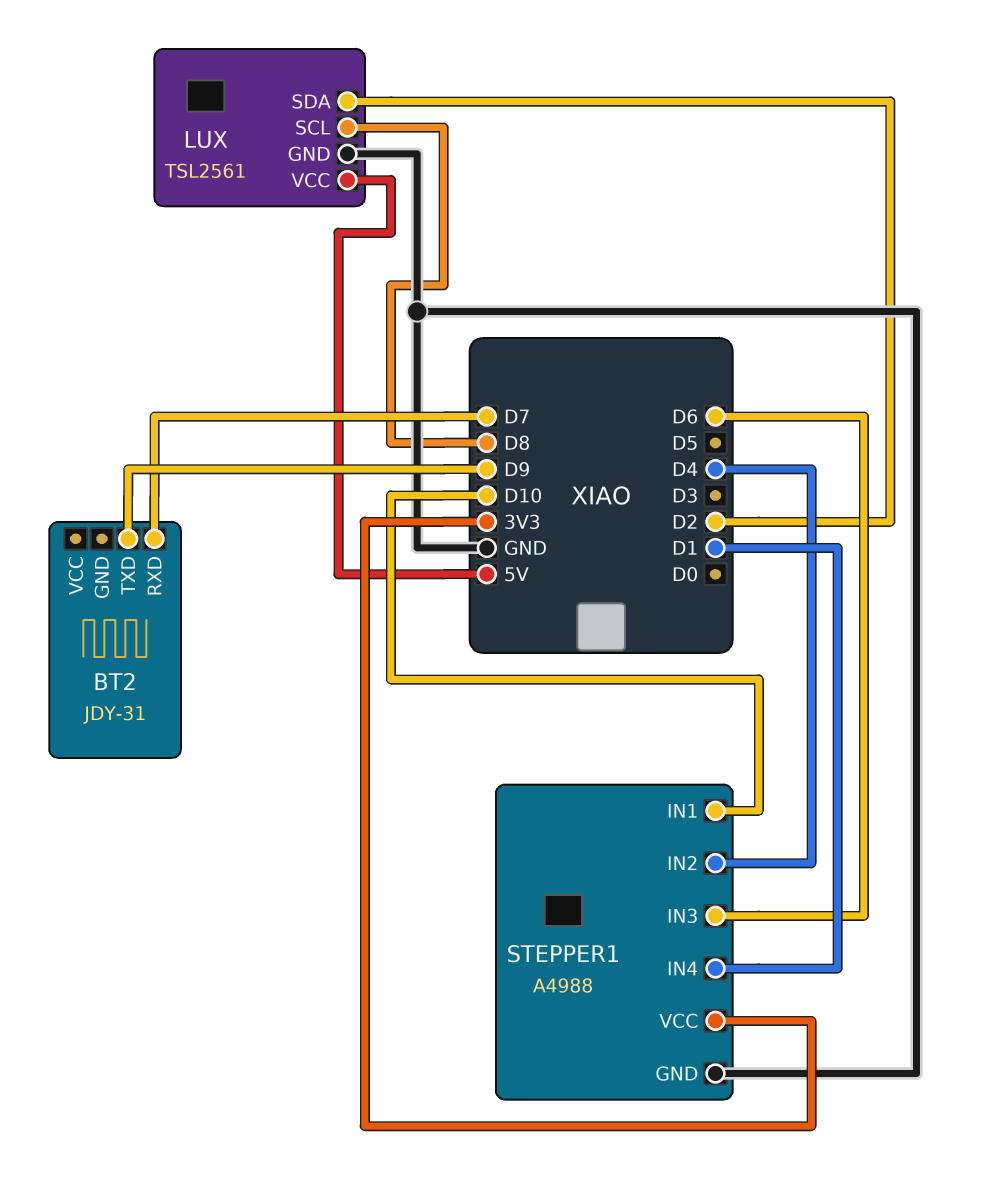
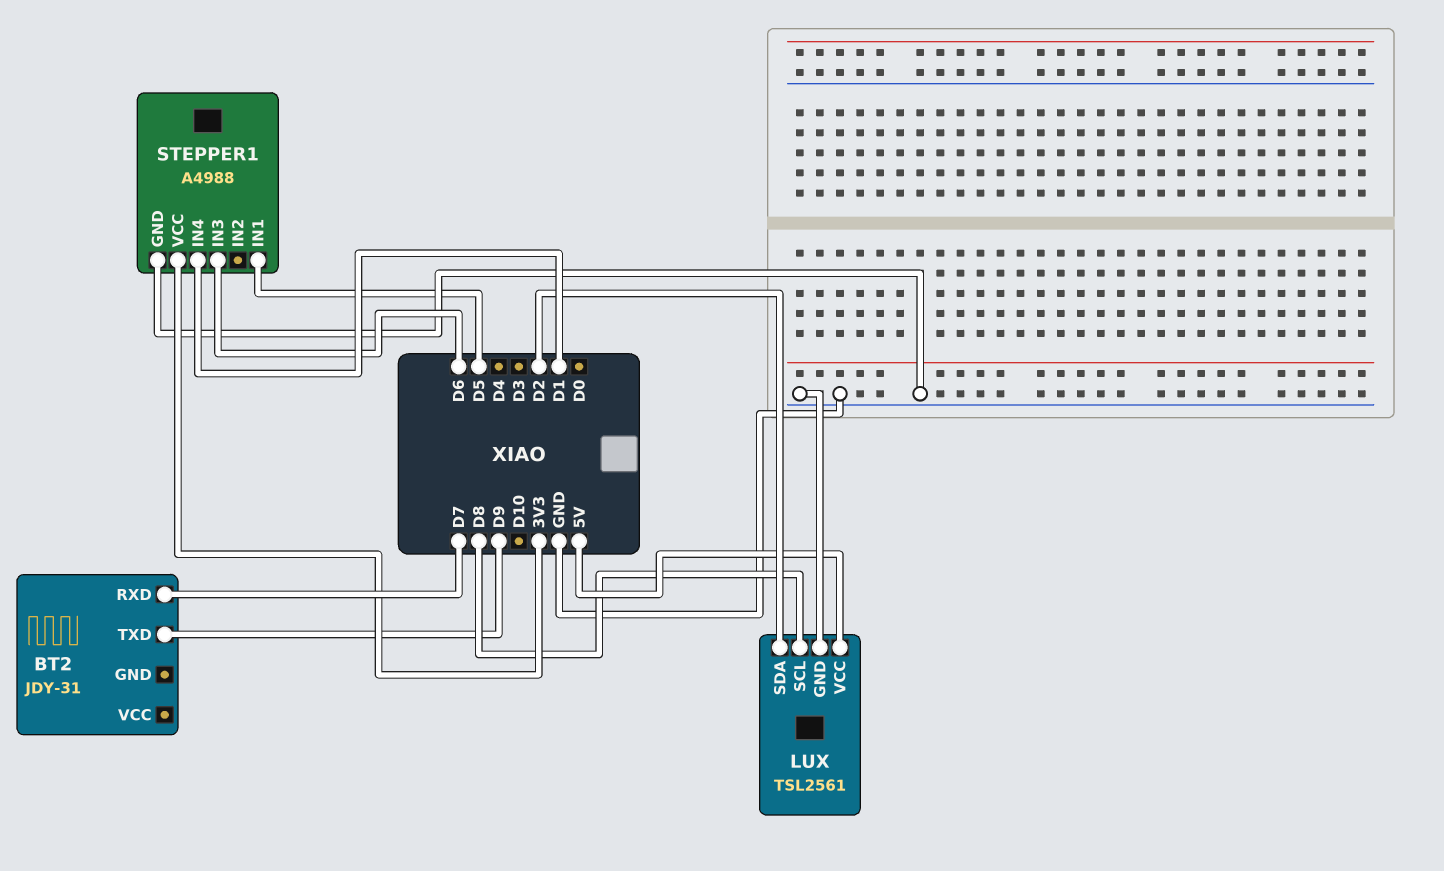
STEPPER1 pin IN1: D10 -> D5
STEPPER1 pin IN2: D4 -> none

